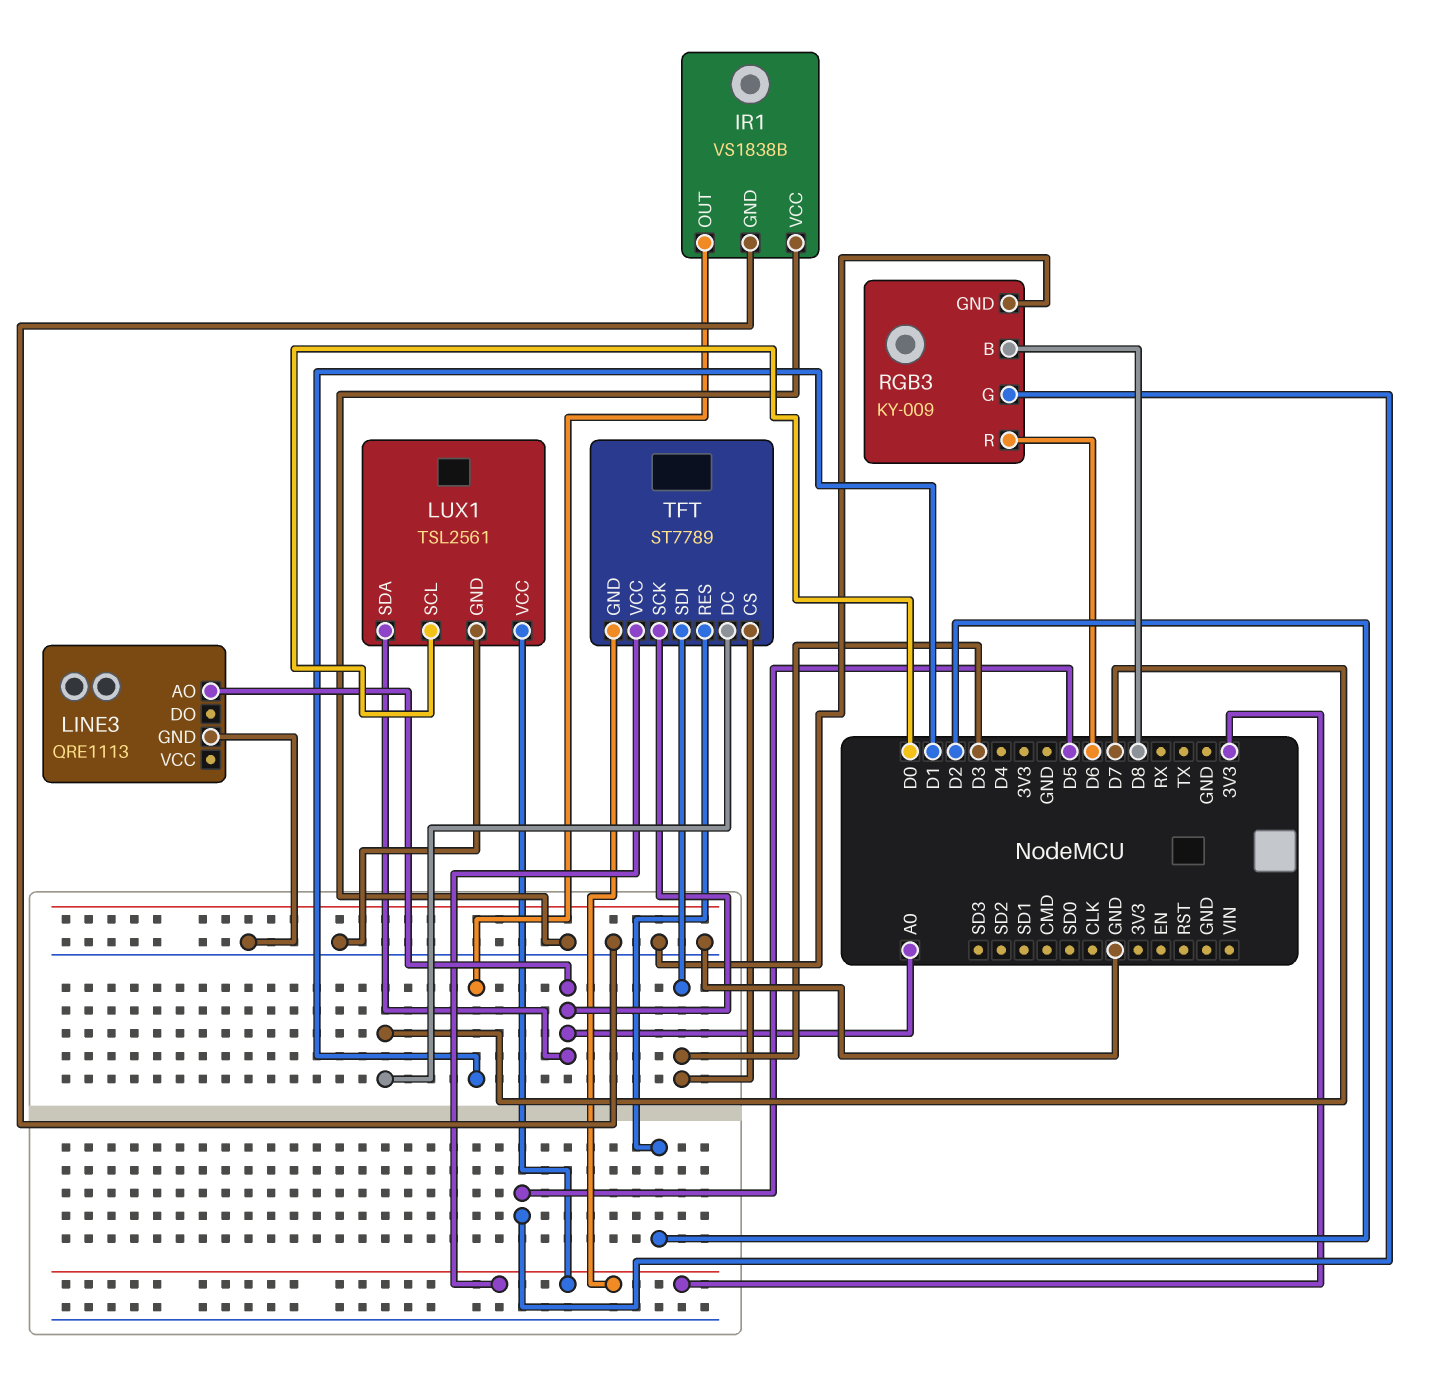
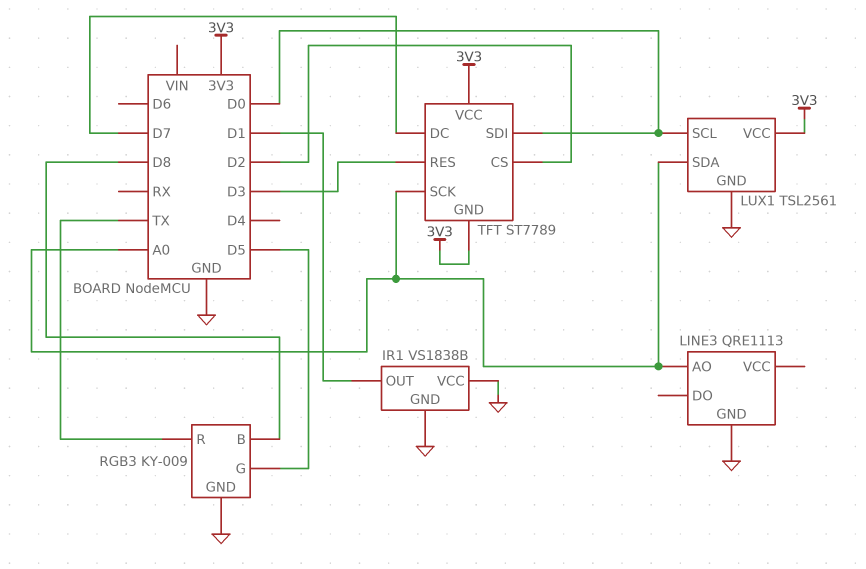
RGB3 pin R: D6 -> TX
TFT pin CS: D3 -> D2
TFT pin RES: D2 -> D3
TFT pin SDI: D3 -> D0

